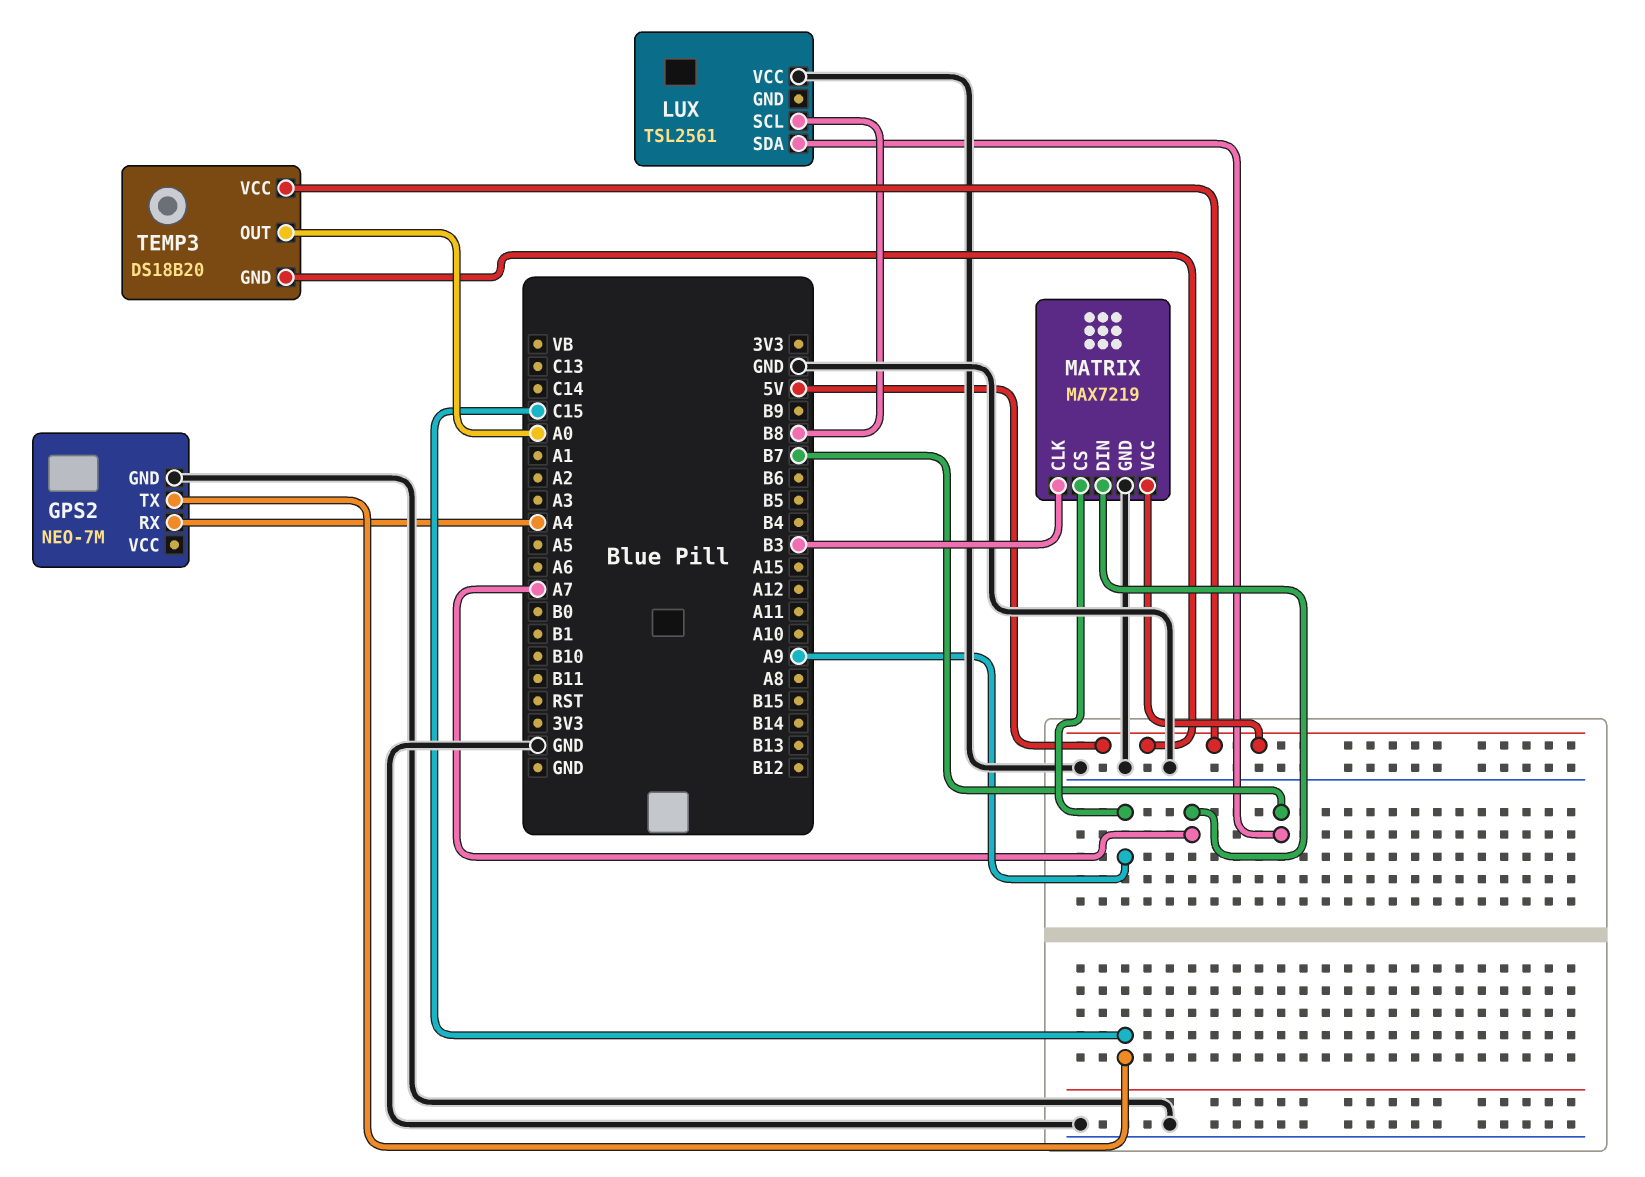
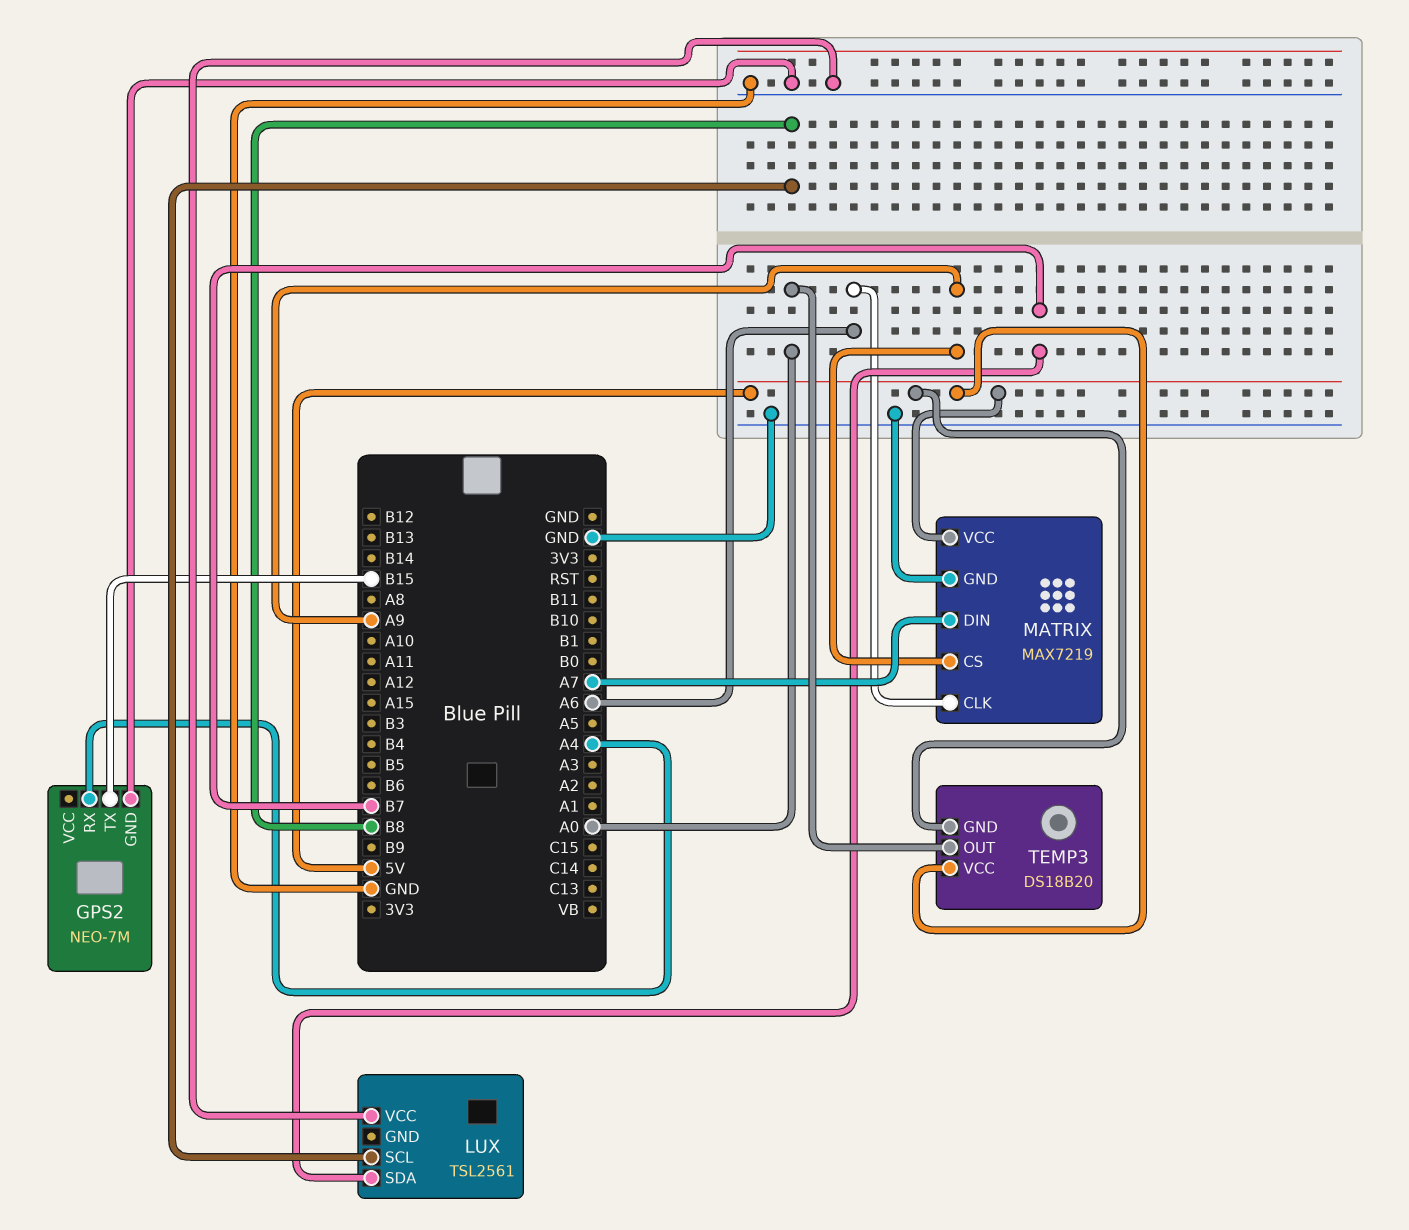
GPS2 pin TX: C15 -> B15
MATRIX pin CLK: B3 -> A6

